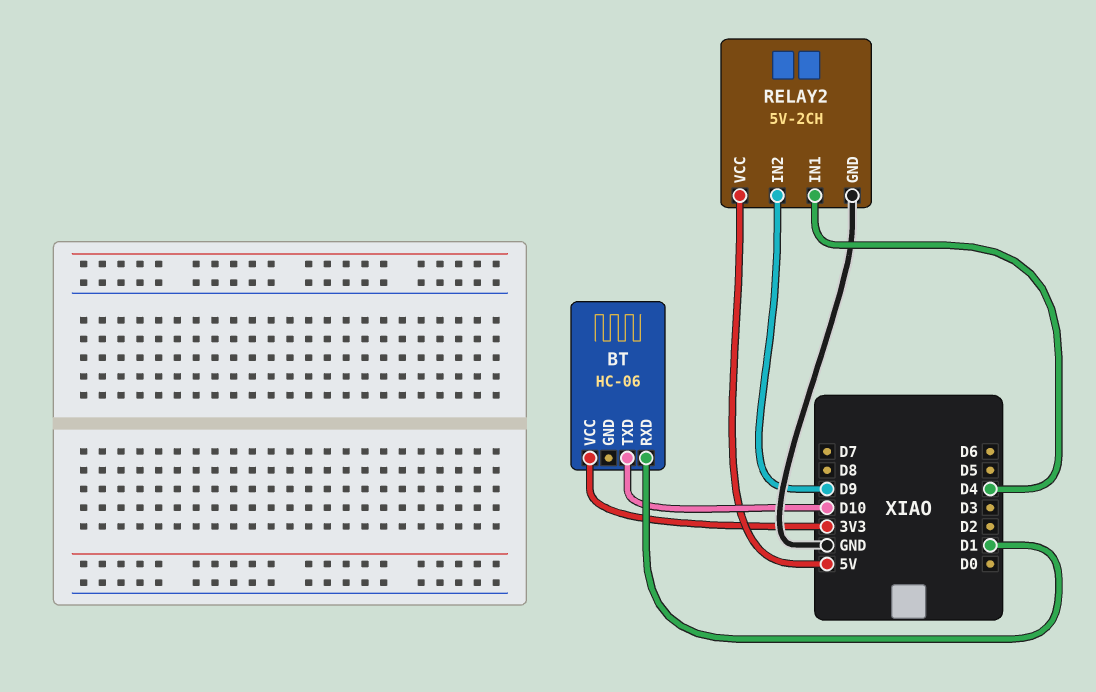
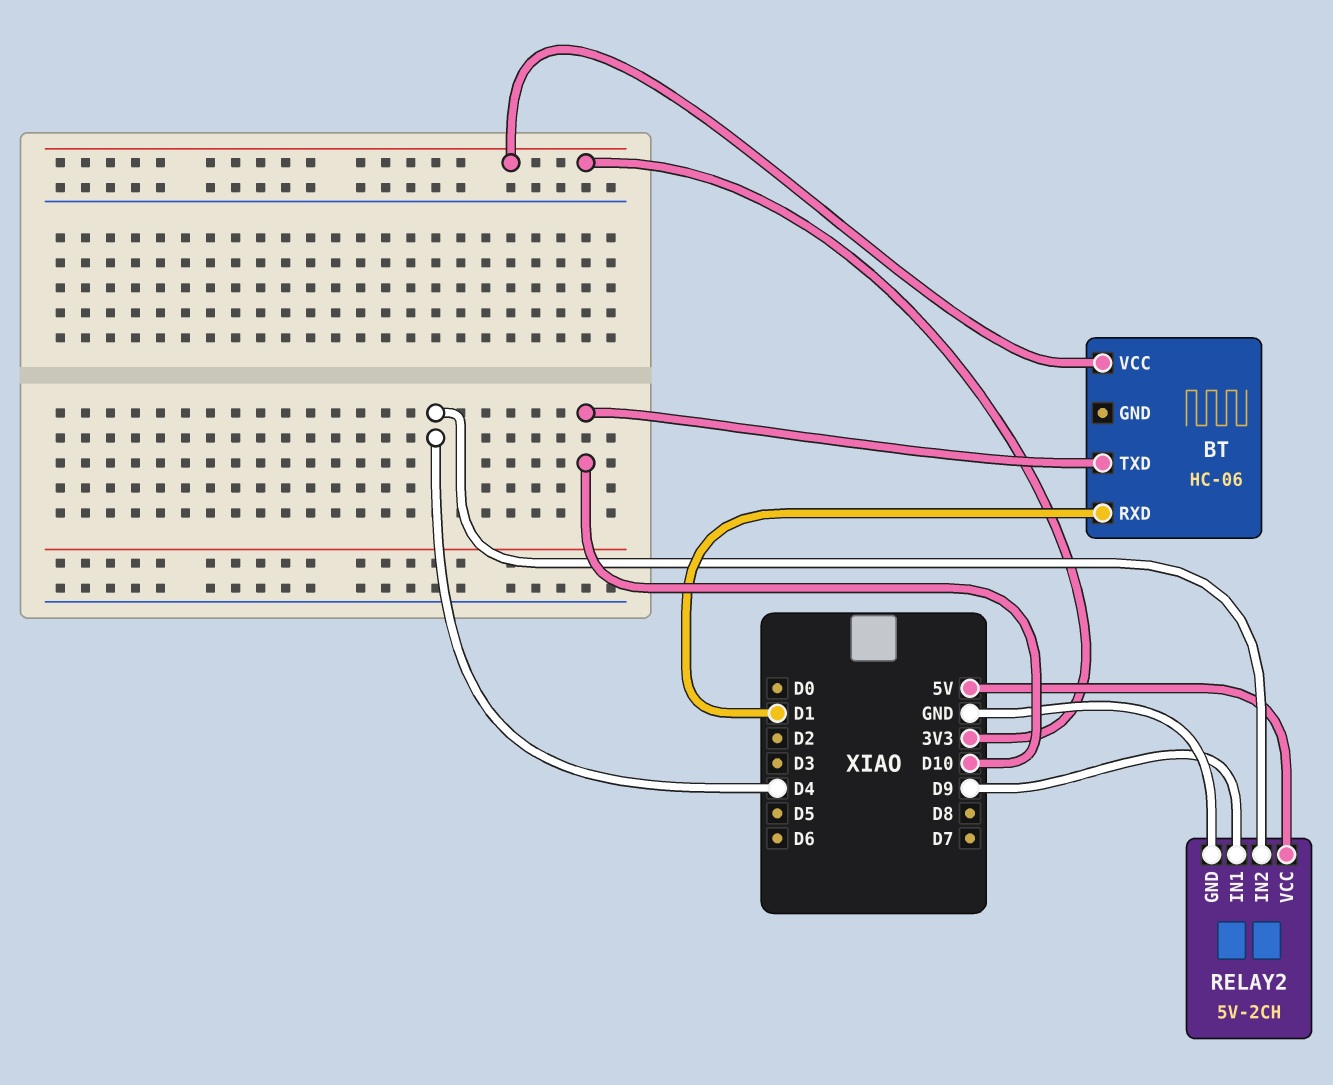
RELAY2 pin IN1: D4 -> D9
RELAY2 pin IN2: D9 -> D4

